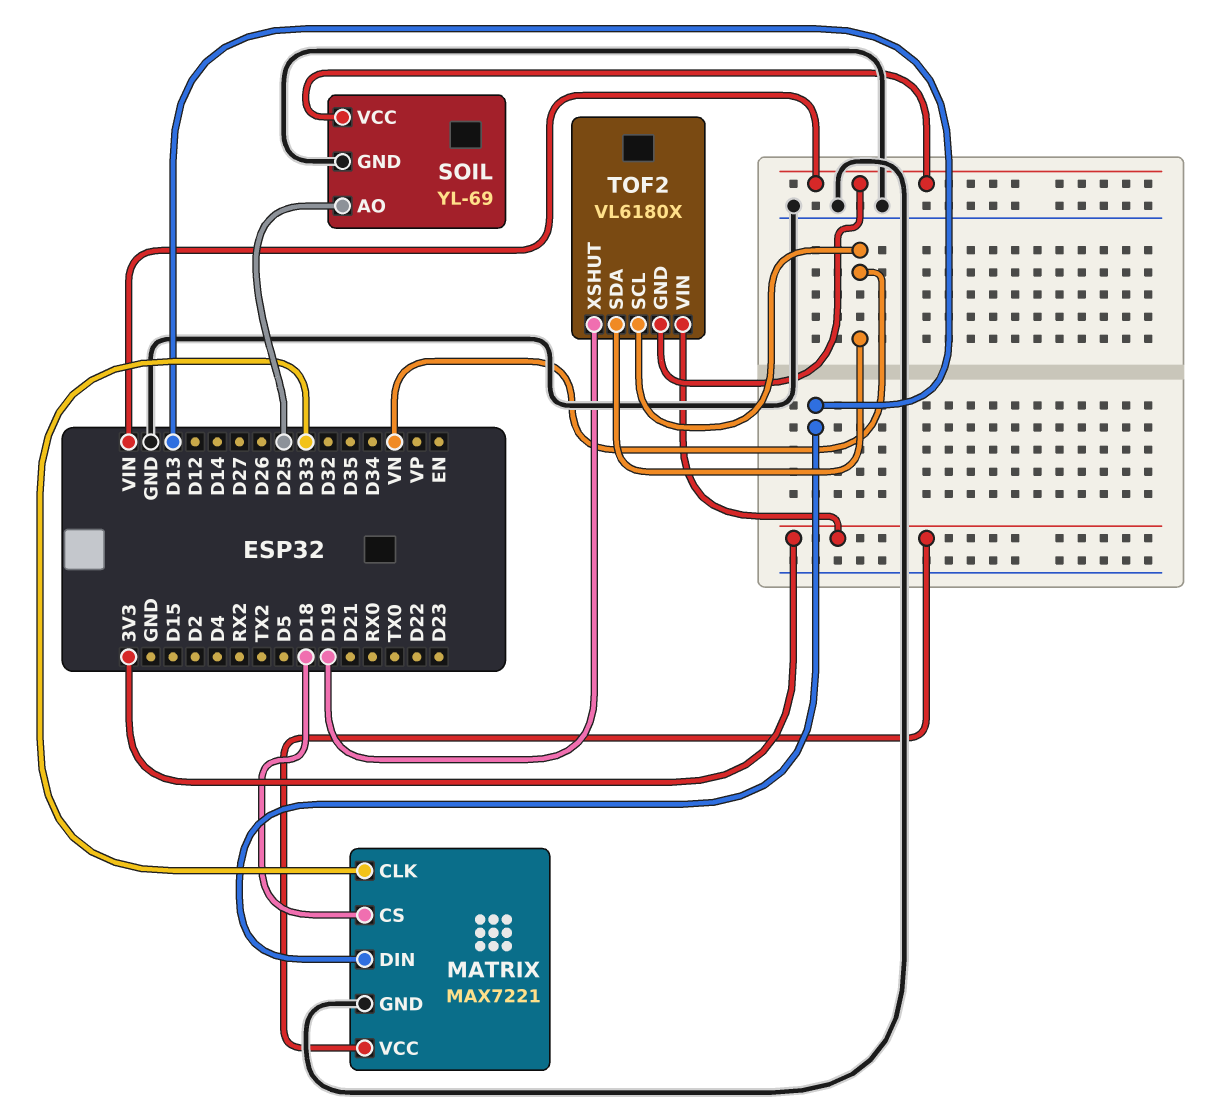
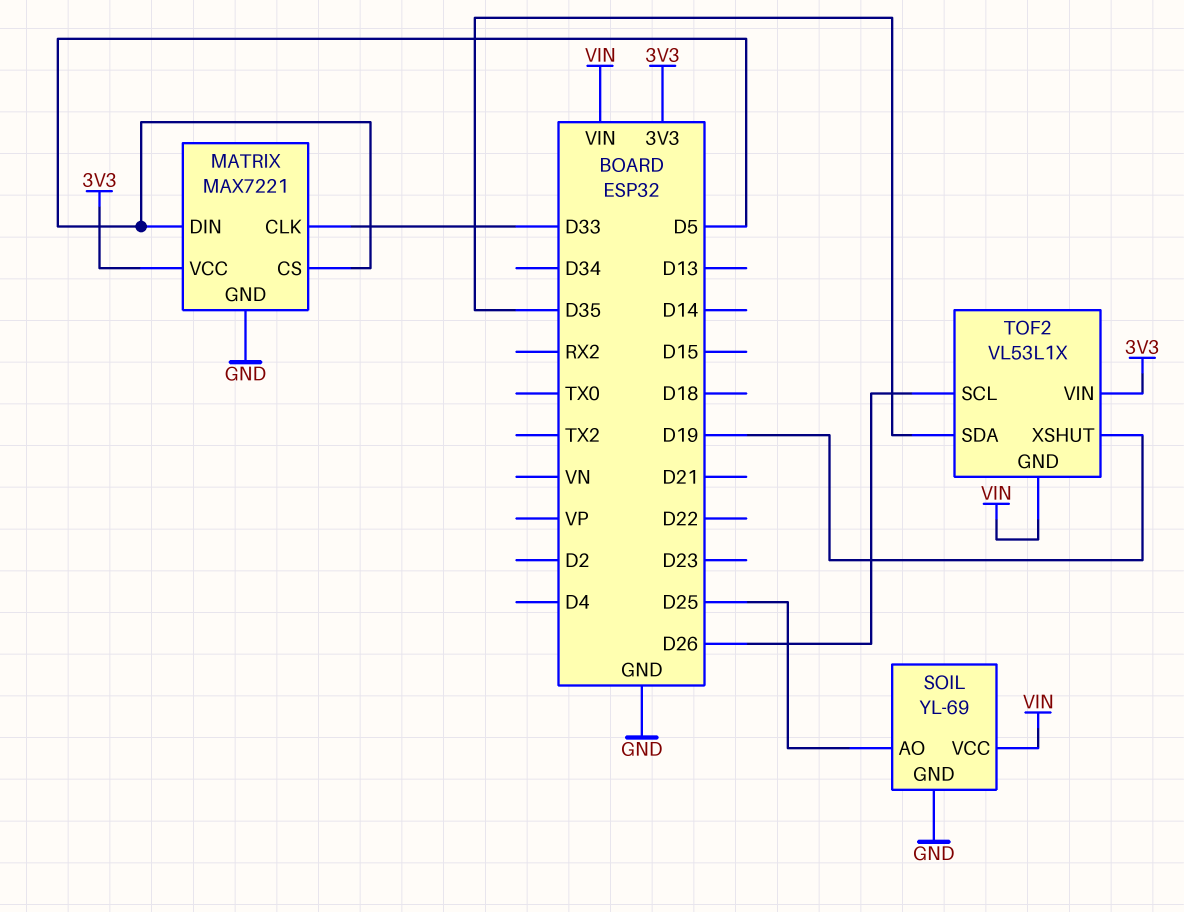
MATRIX pin CS: D18 -> D5
MATRIX pin DIN: D13 -> D5
TOF2: VL6180X -> VL53L1X
TOF2 pin SCL: VN -> D26
TOF2 pin SDA: VN -> D35

